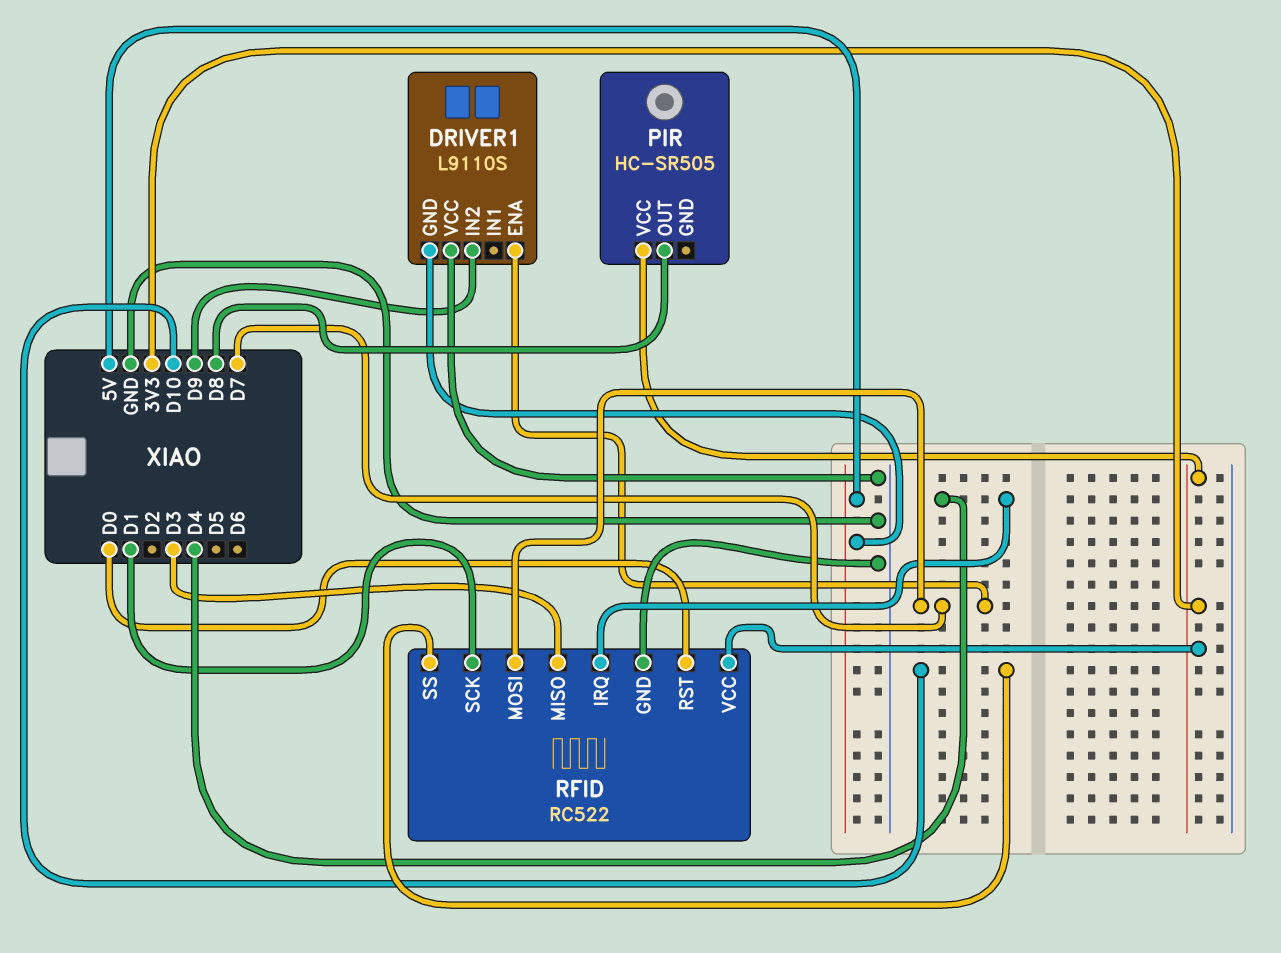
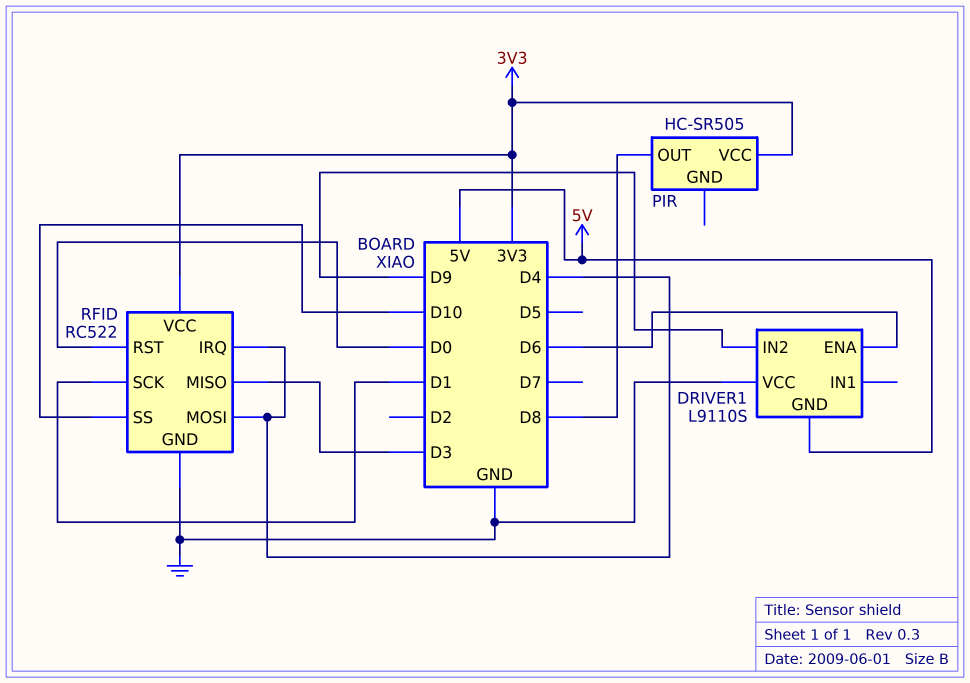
DRIVER1 pin ENA: D7 -> D6
RFID pin MOSI: D7 -> D4

